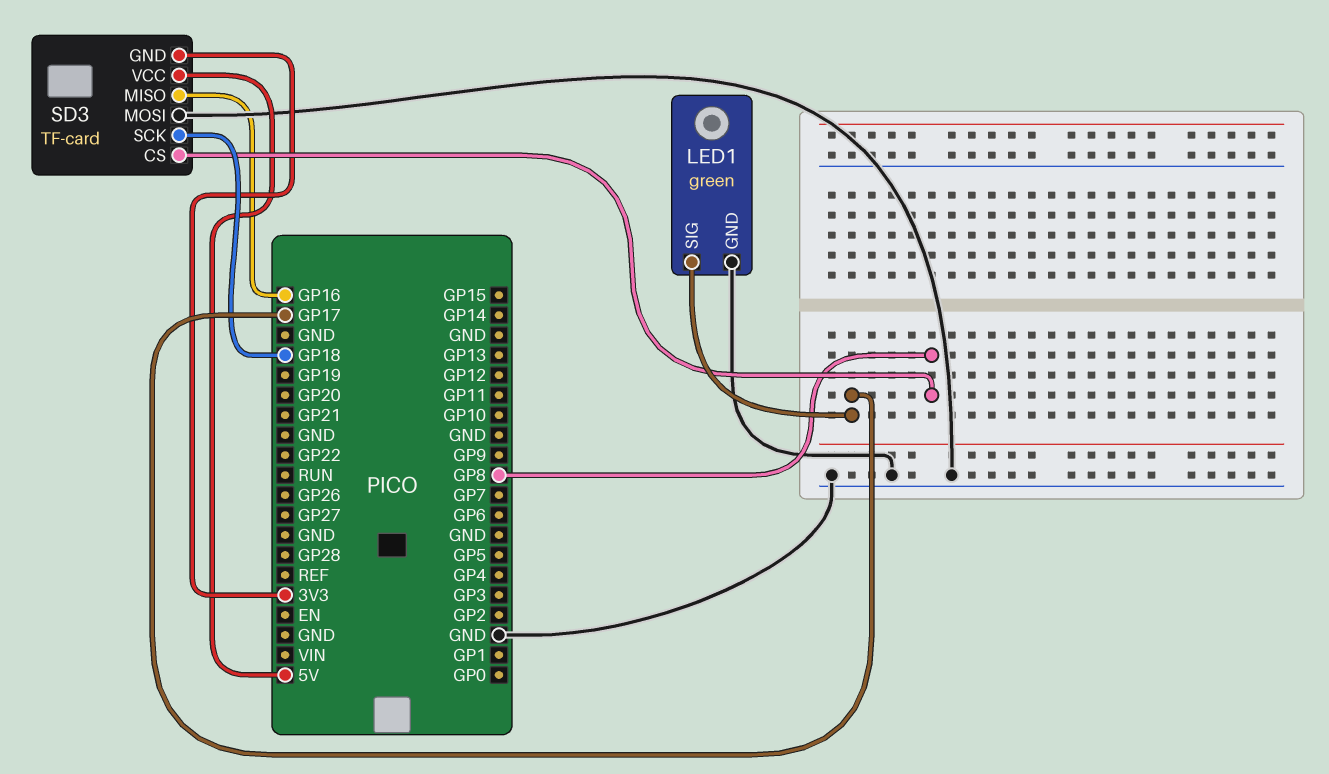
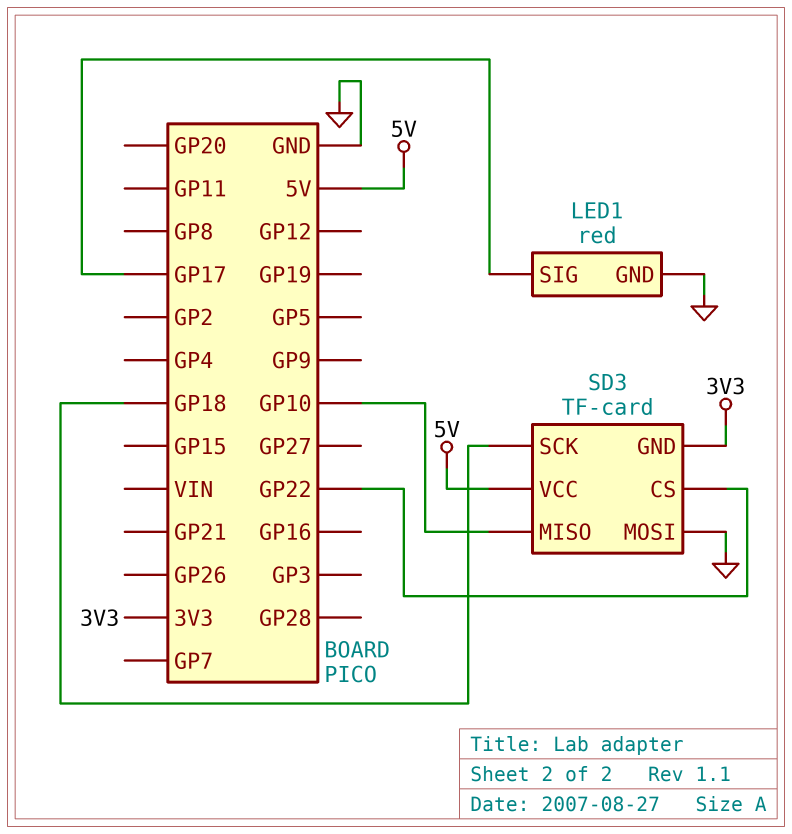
LED1: green -> red
SD3 pin CS: GP8 -> GP22
SD3 pin MISO: GP16 -> GP10

